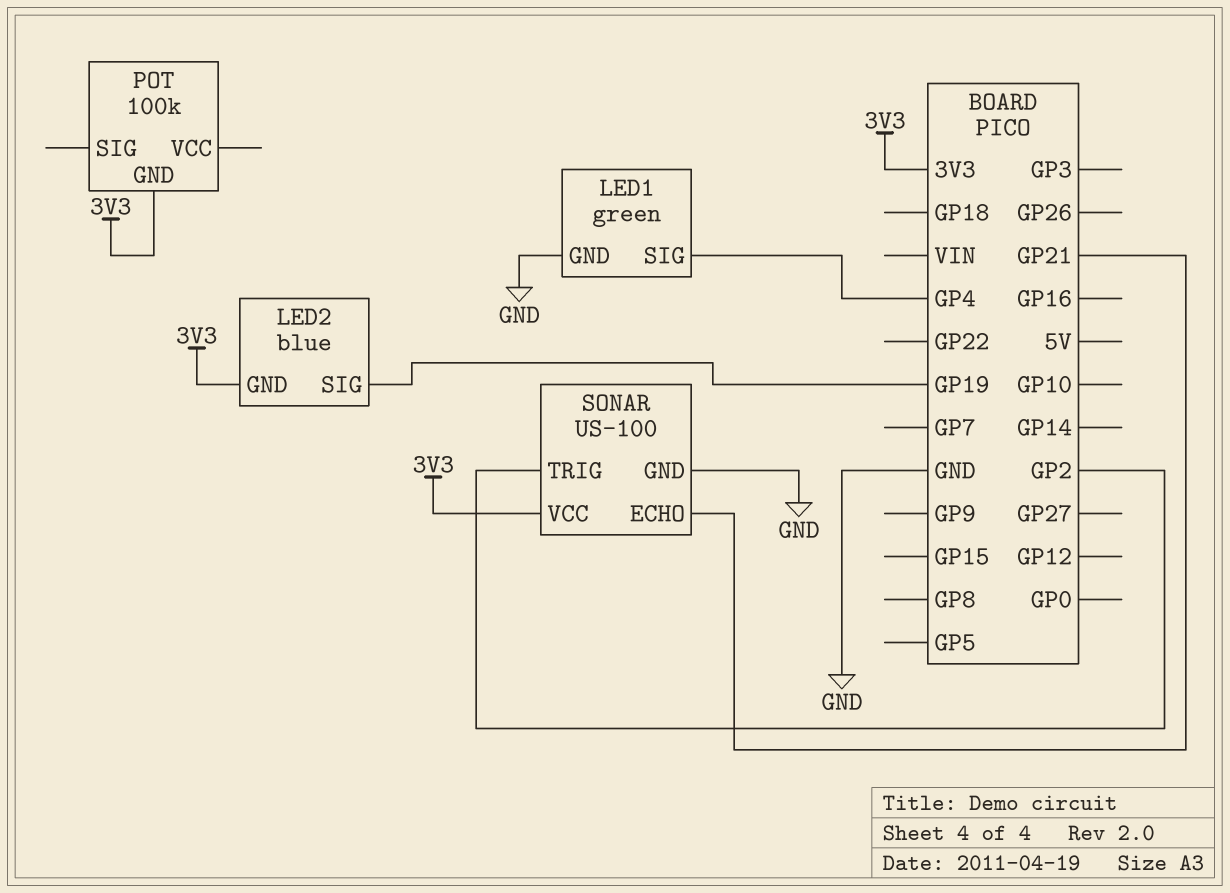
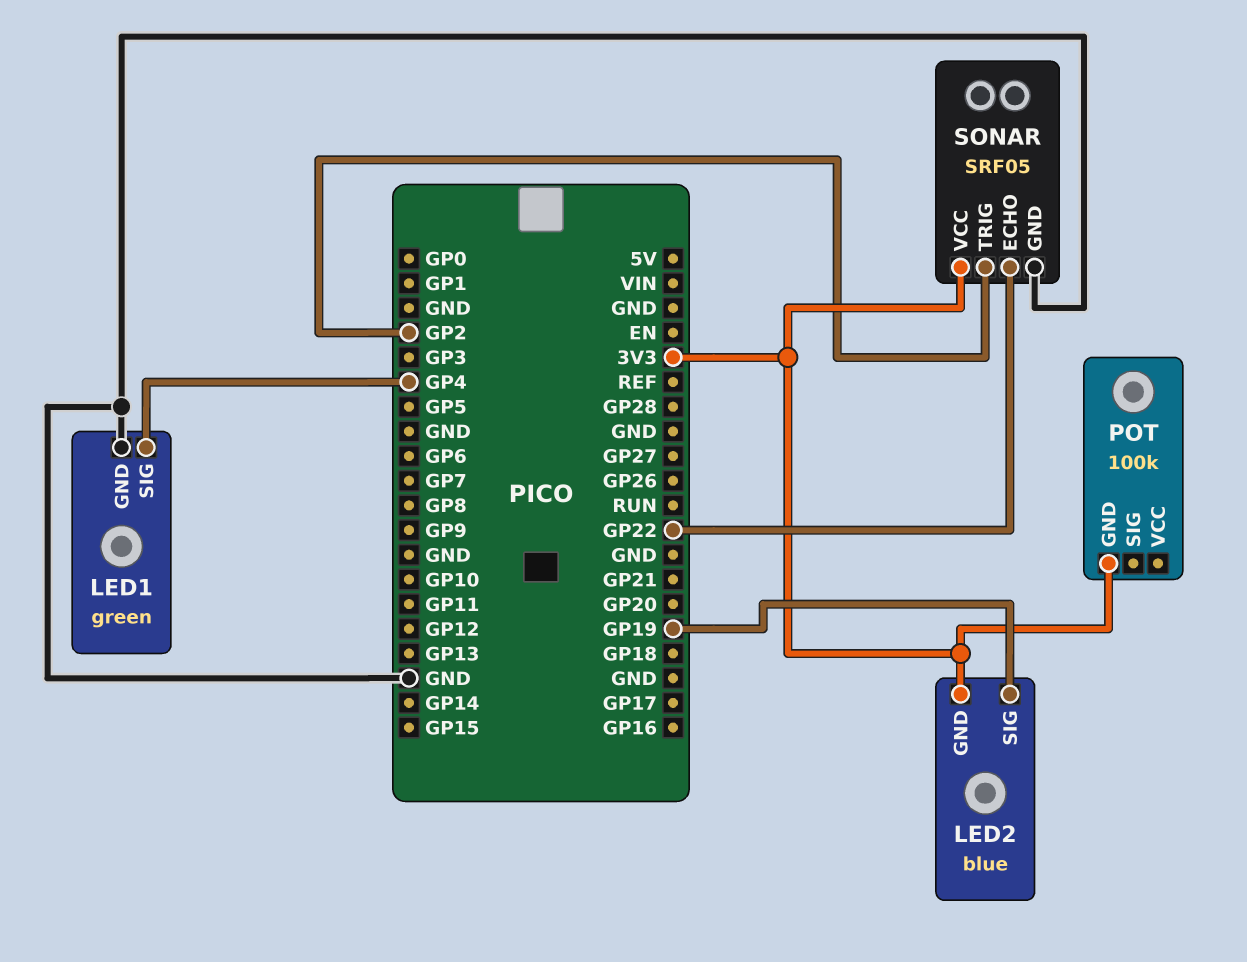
SONAR: US-100 -> SRF05
SONAR pin ECHO: GP21 -> GP22

